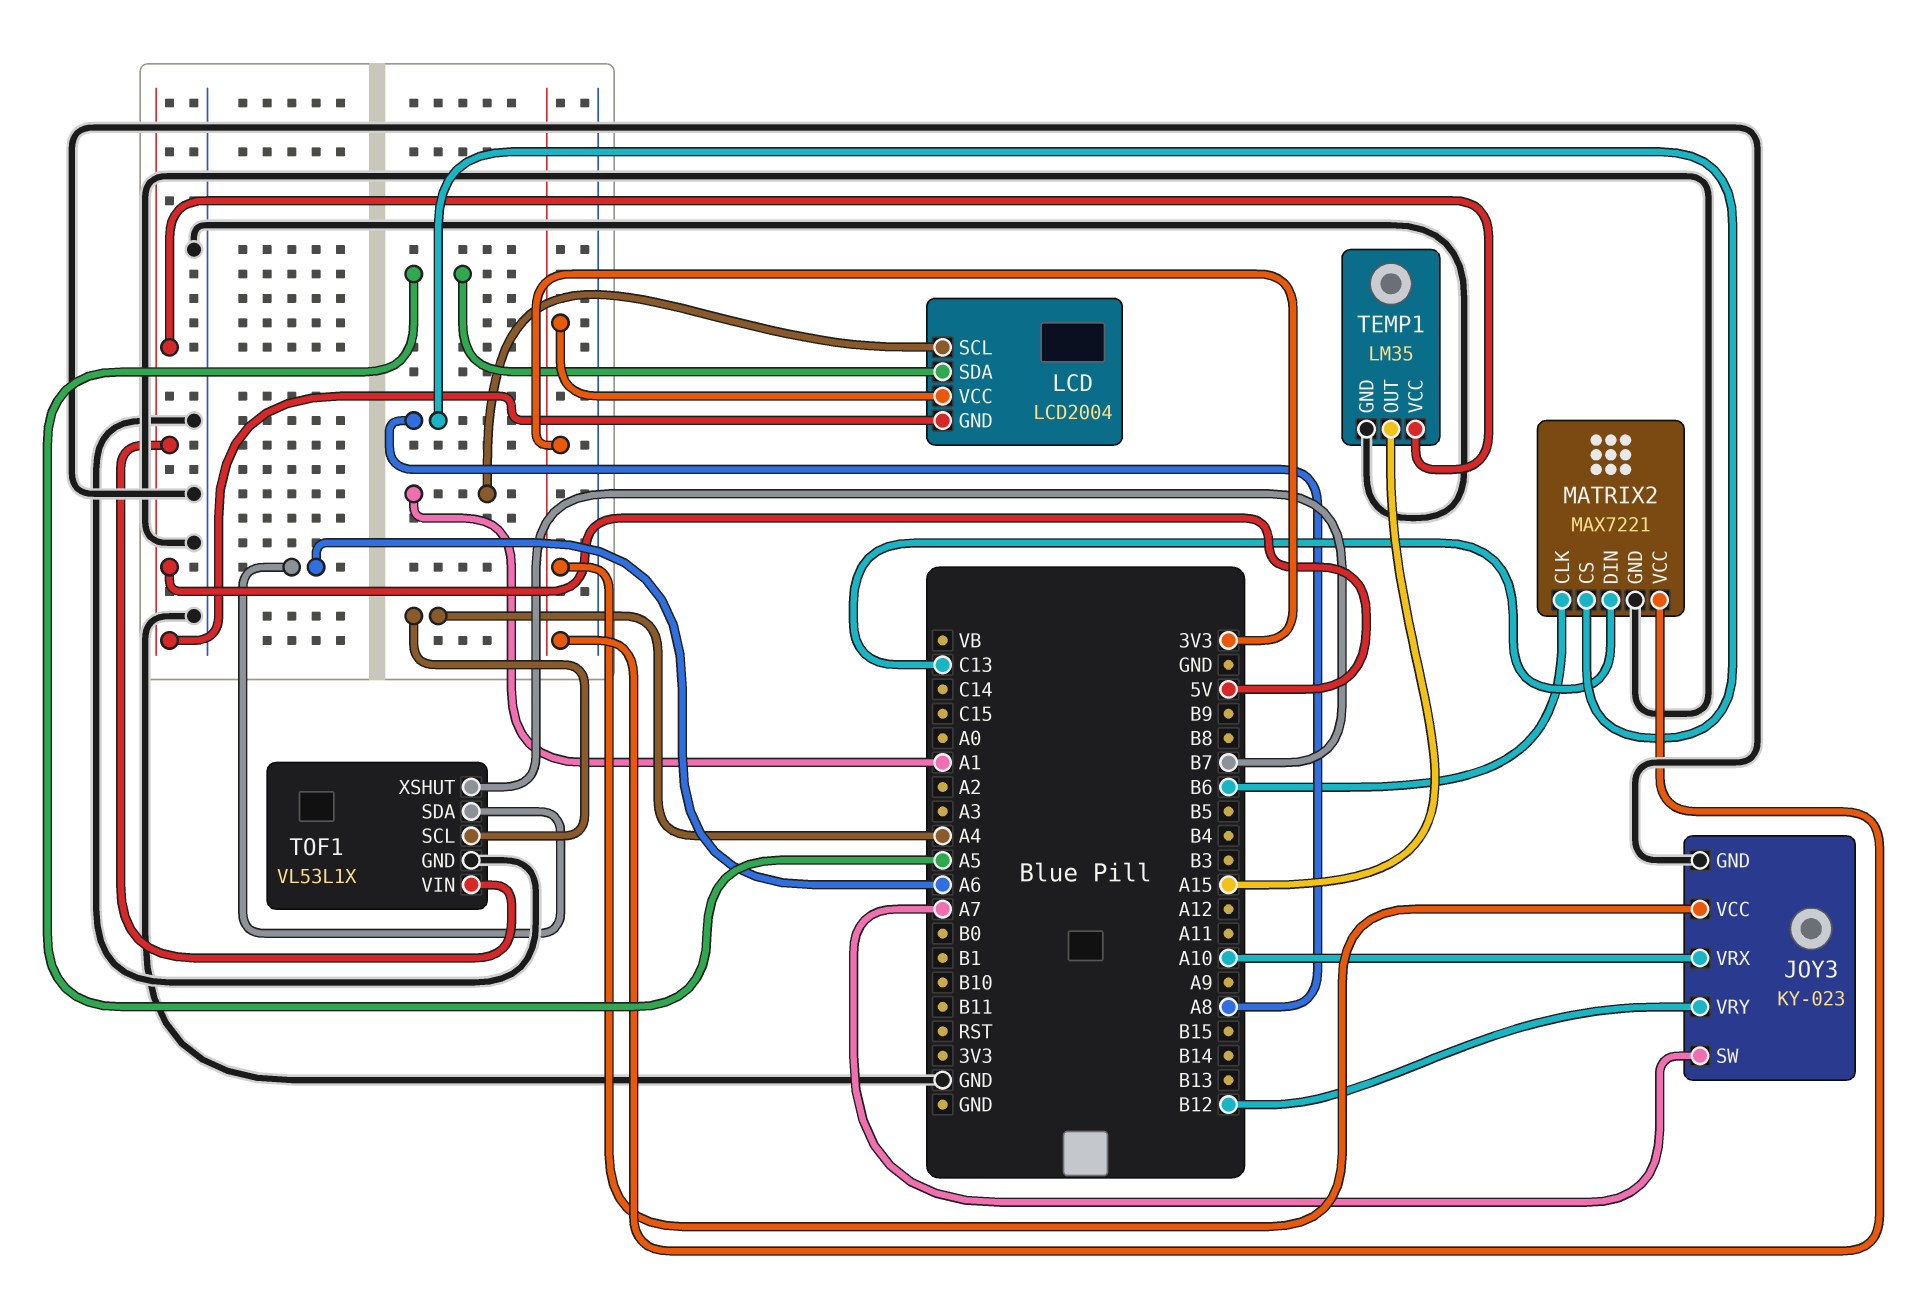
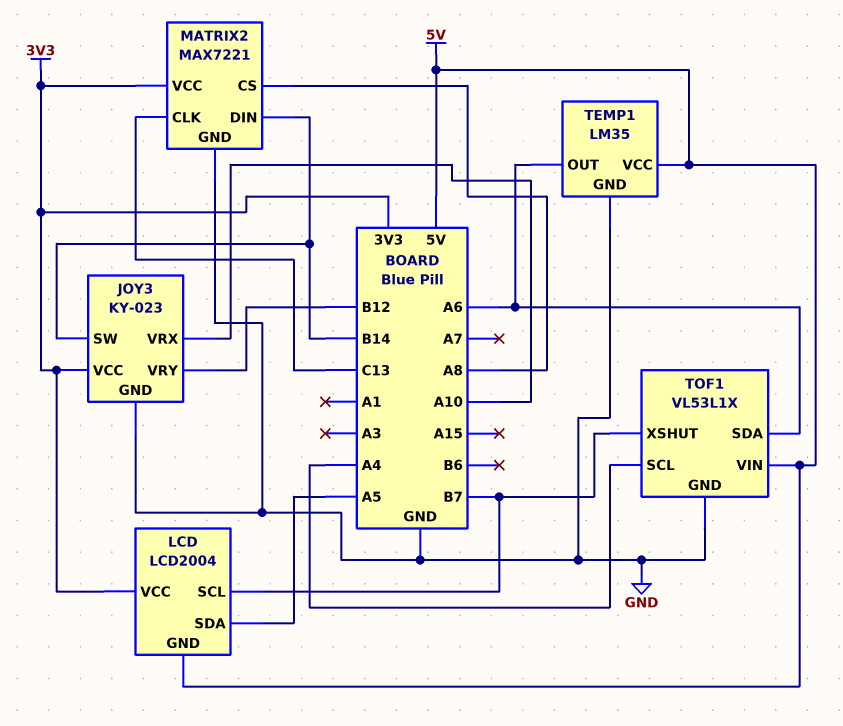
JOY3 pin SW: A7 -> B14
LCD pin SCL: A1 -> B7
MATRIX2 pin CLK: B6 -> C13
MATRIX2 pin DIN: C13 -> B14
TEMP1 pin OUT: A15 -> A6

